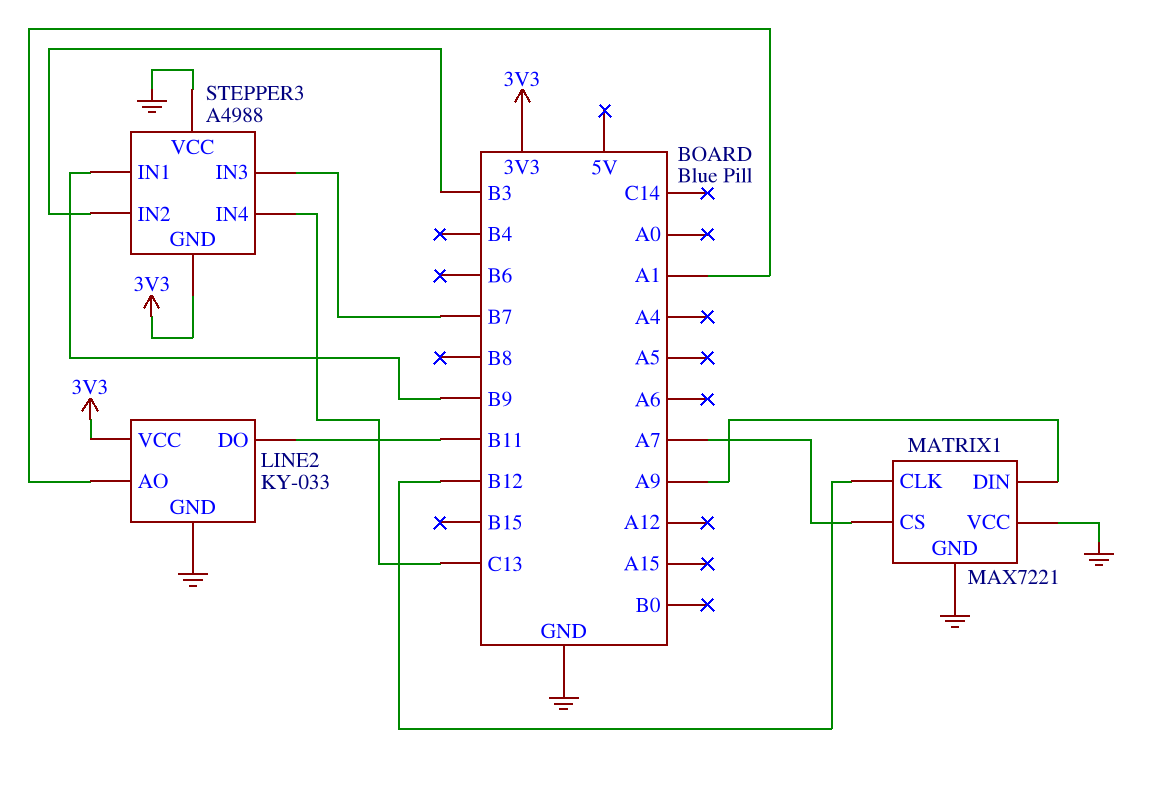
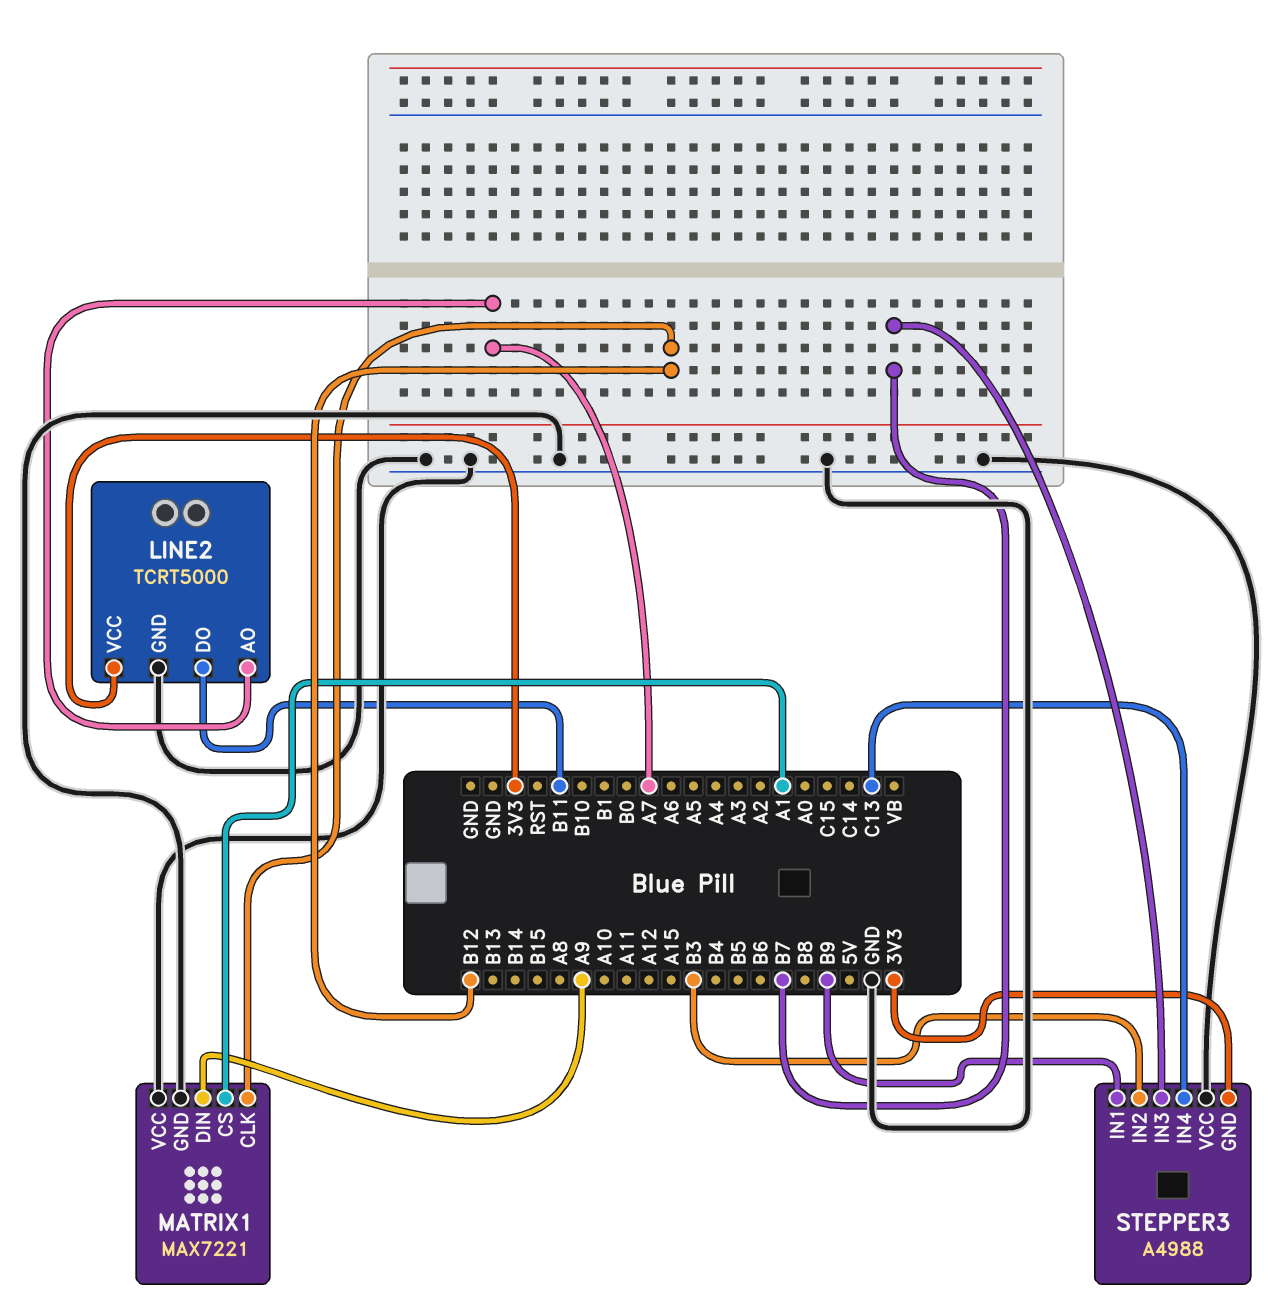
LINE2: KY-033 -> TCRT5000
LINE2 pin AO: A1 -> A7
MATRIX1 pin CS: A7 -> A1

